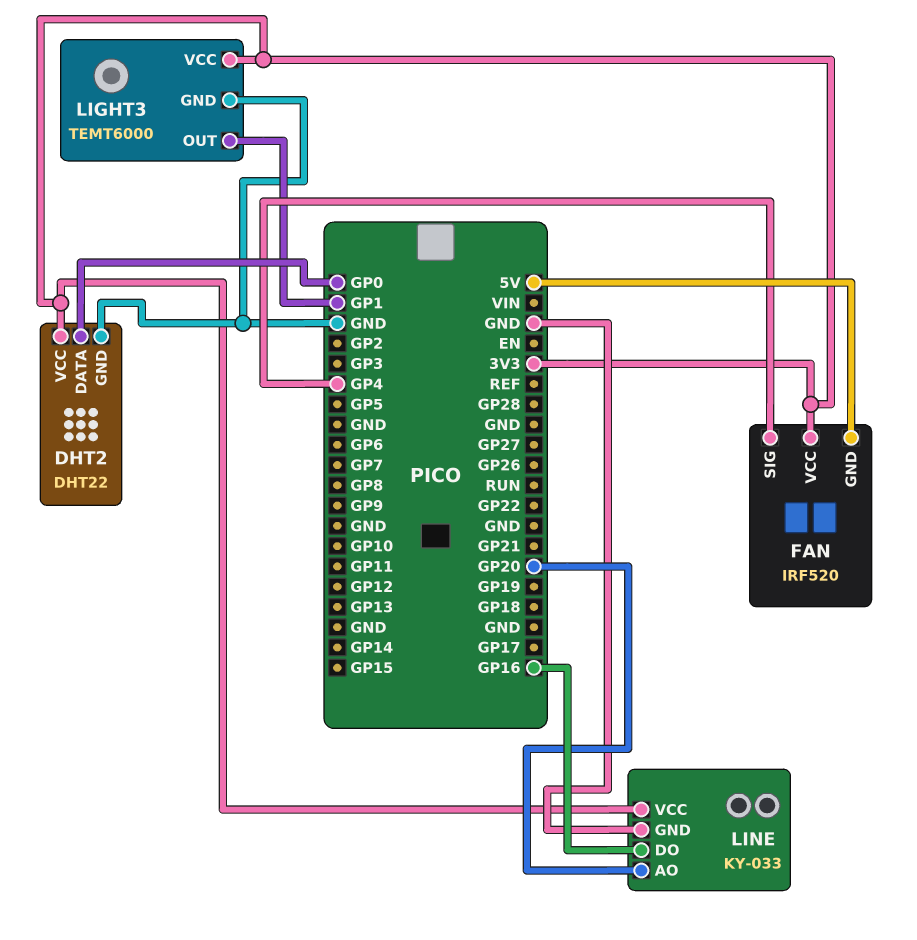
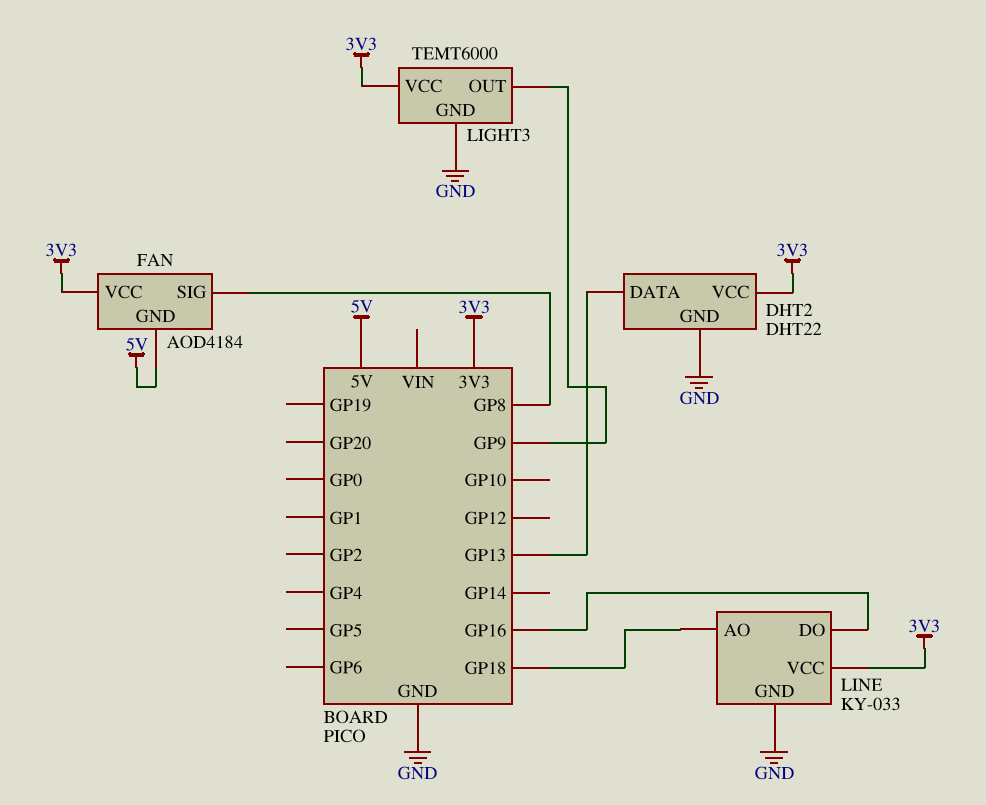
DHT2 pin DATA: GP0 -> GP13
FAN: IRF520 -> AOD4184
FAN pin SIG: GP4 -> GP8
LIGHT3 pin OUT: GP1 -> GP9
LINE pin AO: GP20 -> GP18

